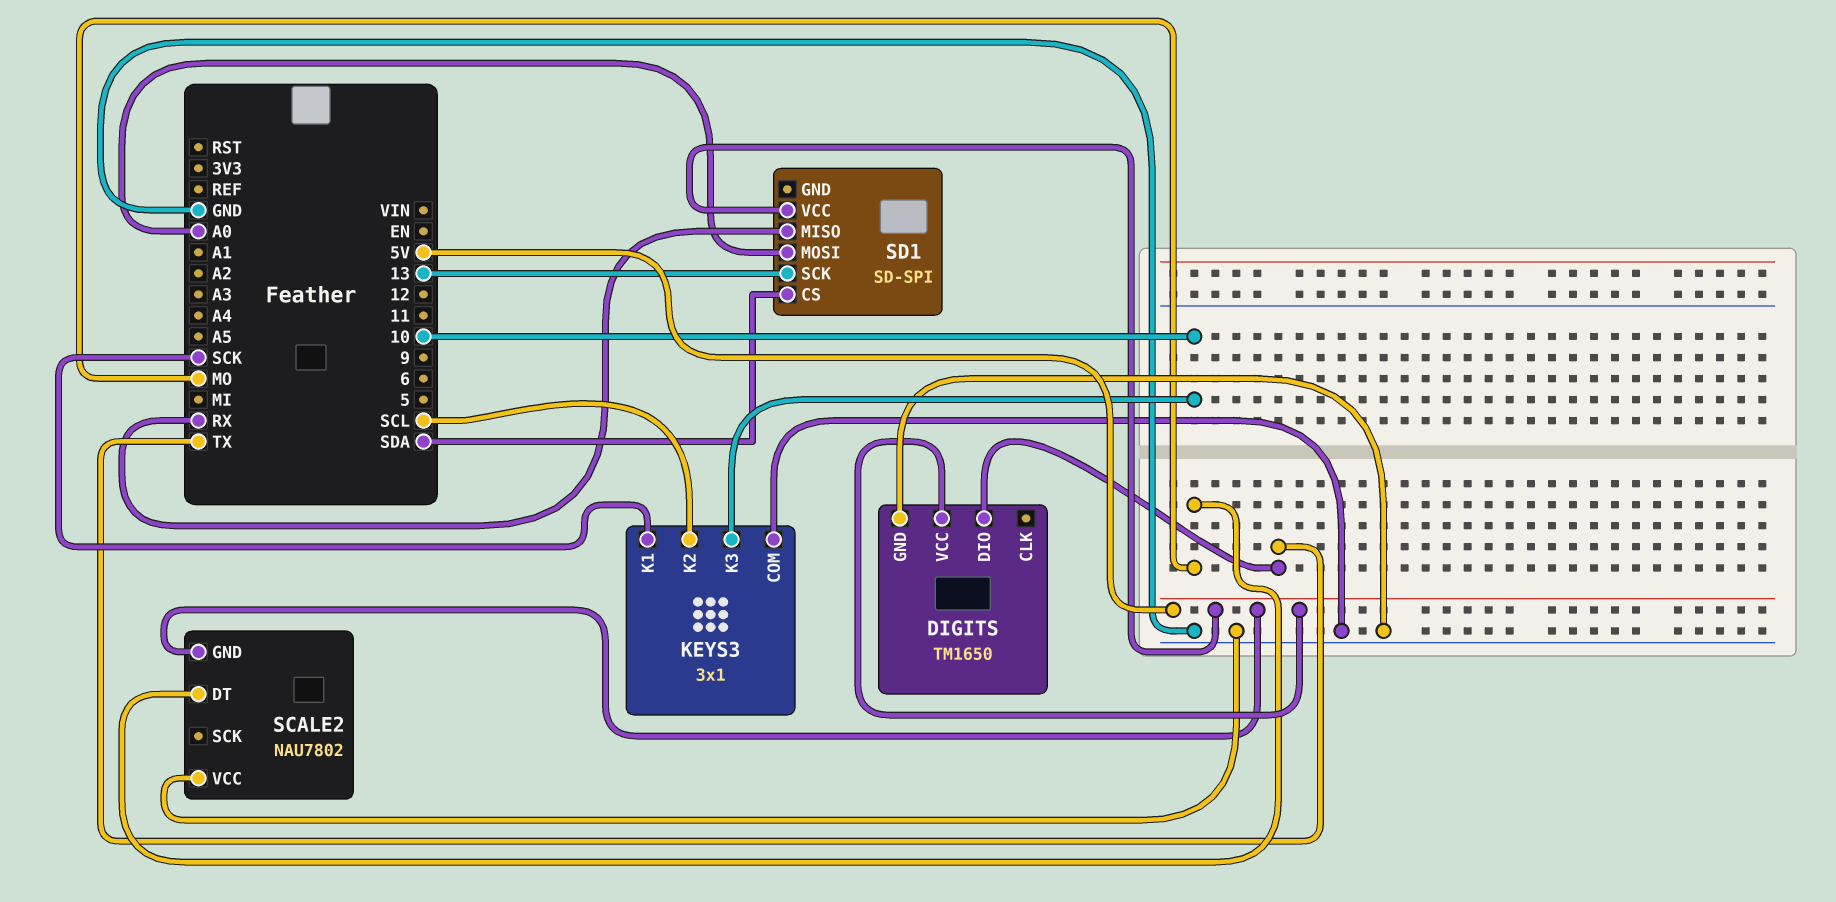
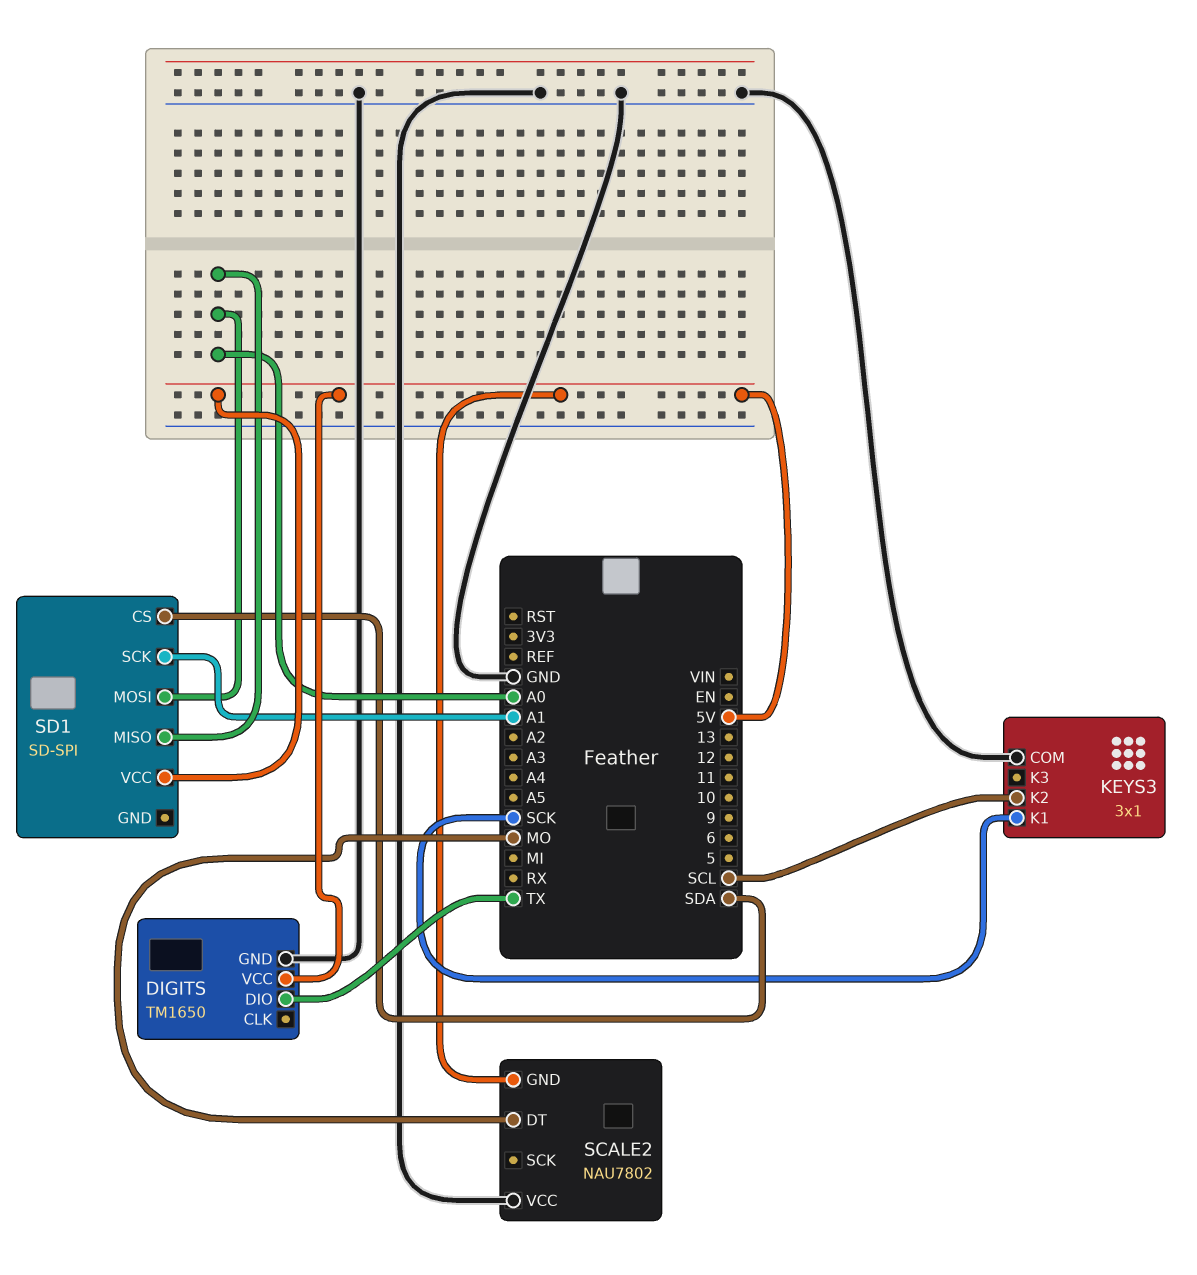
KEYS3 pin K3: 10 -> none
SD1 pin MISO: RX -> A0
SD1 pin SCK: 13 -> A1

